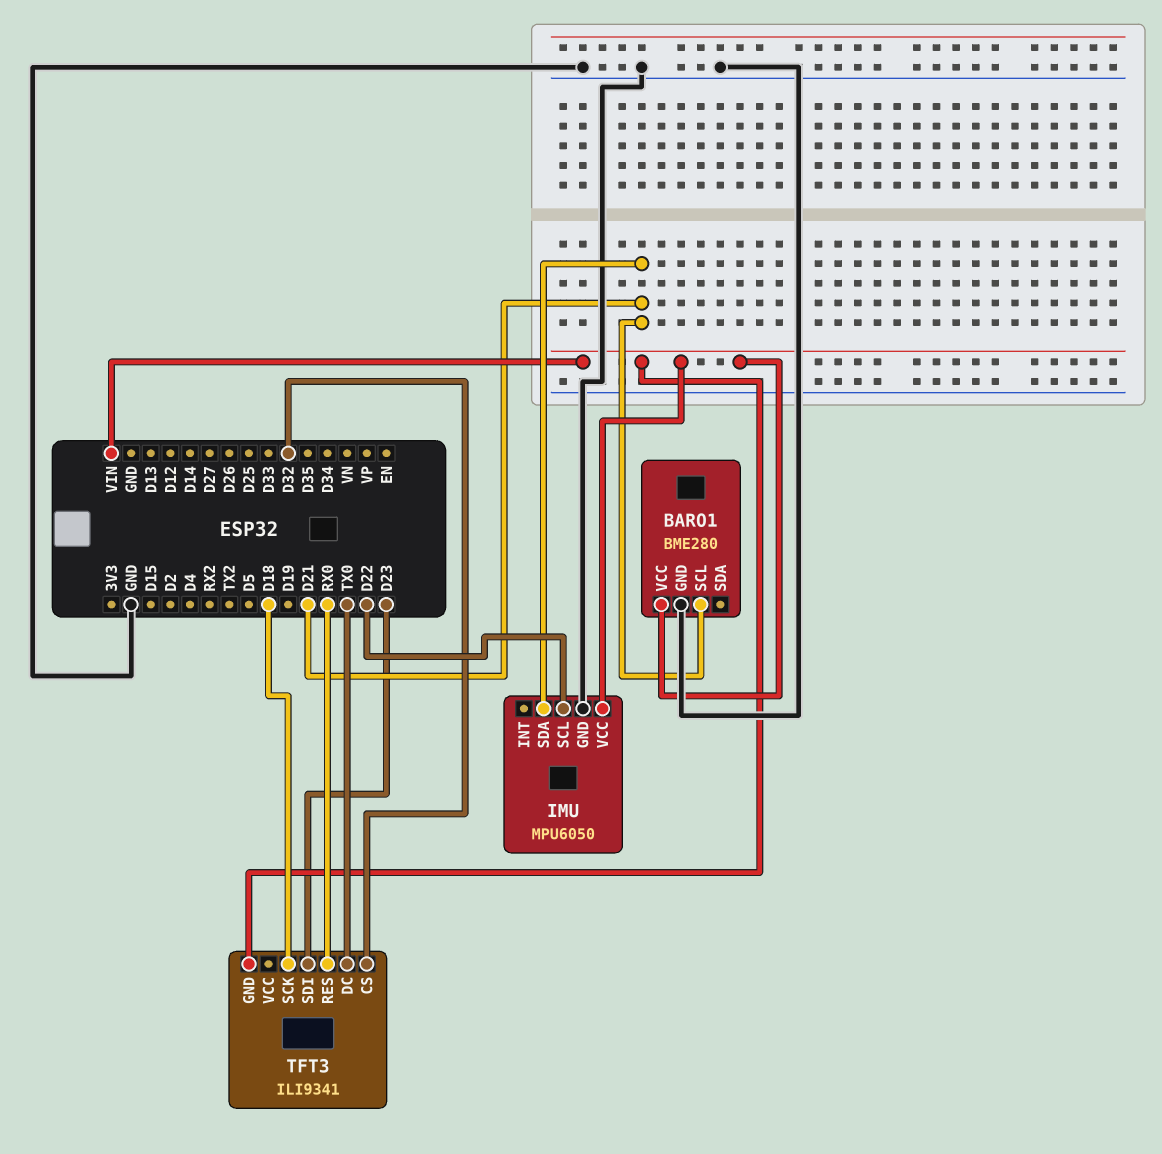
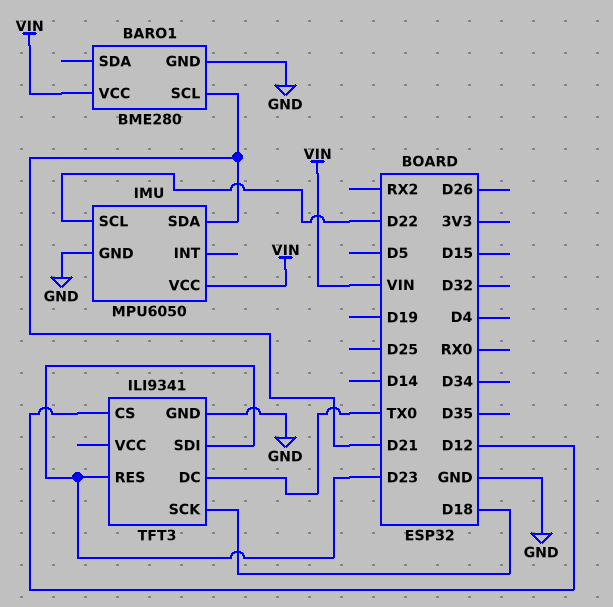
TFT3 pin CS: D32 -> D12
TFT3 pin GND: VIN -> GND
TFT3 pin RES: RX0 -> D23

